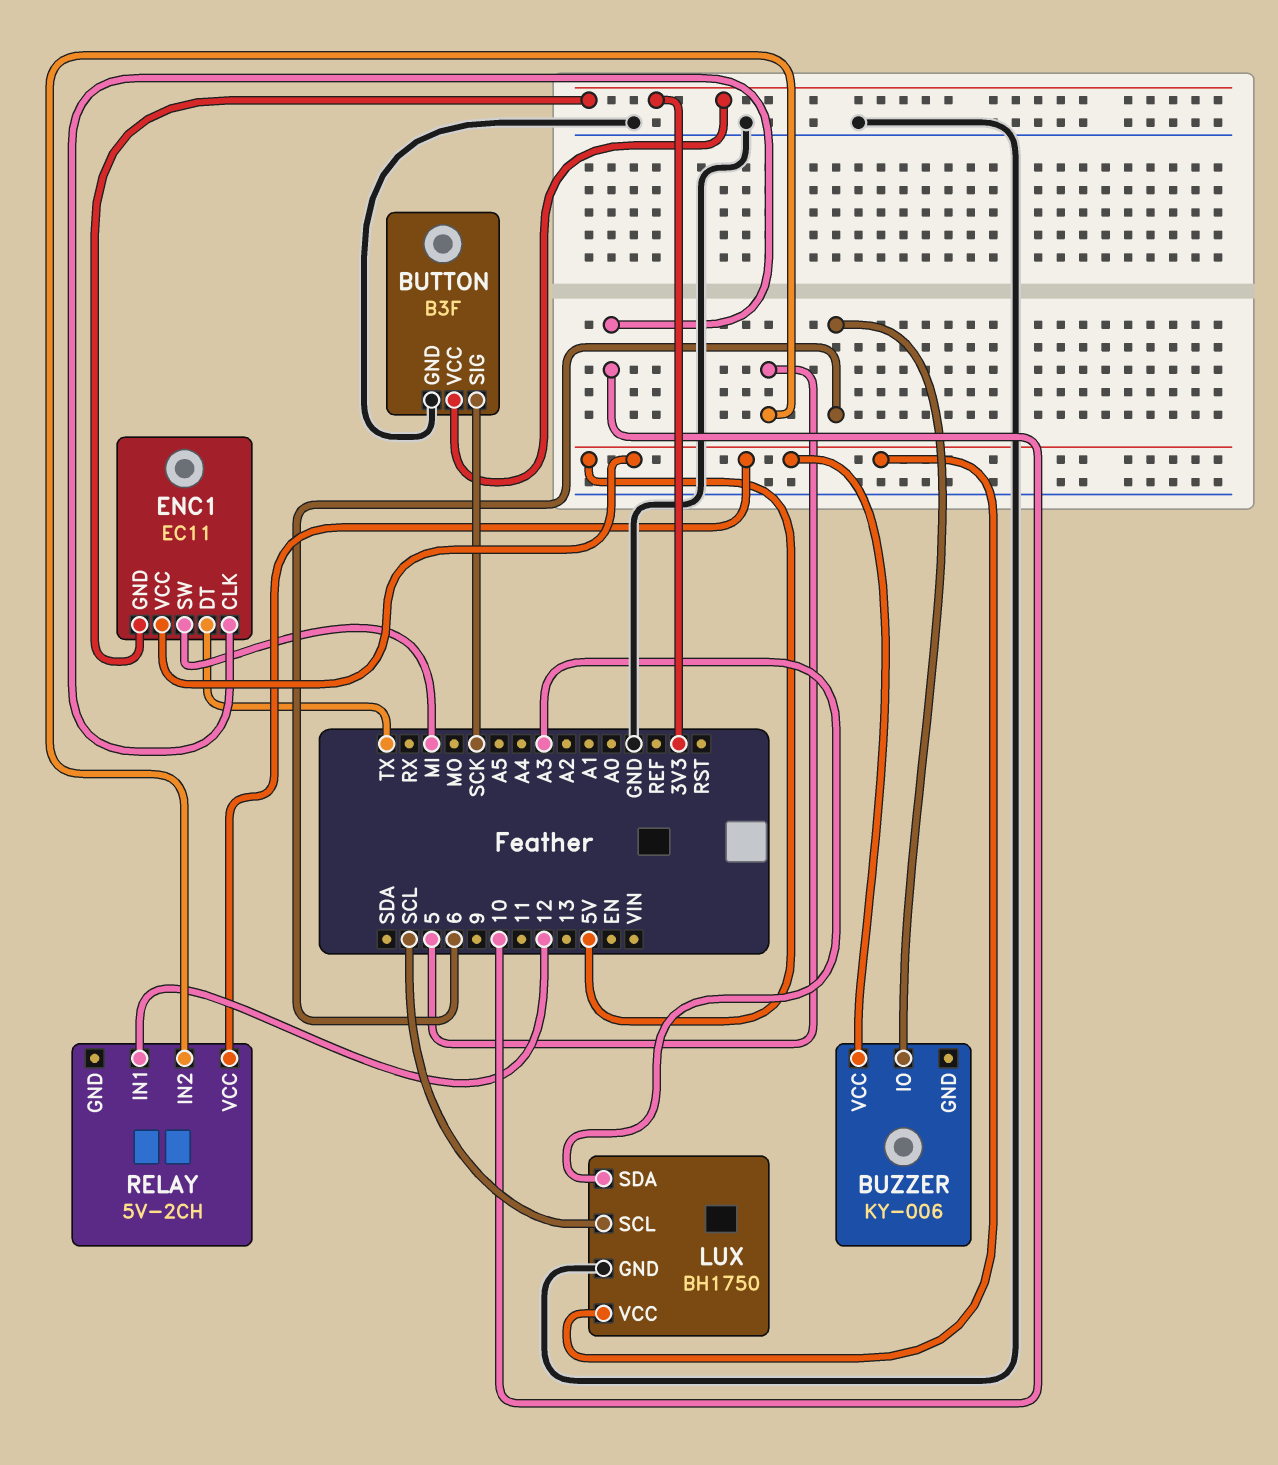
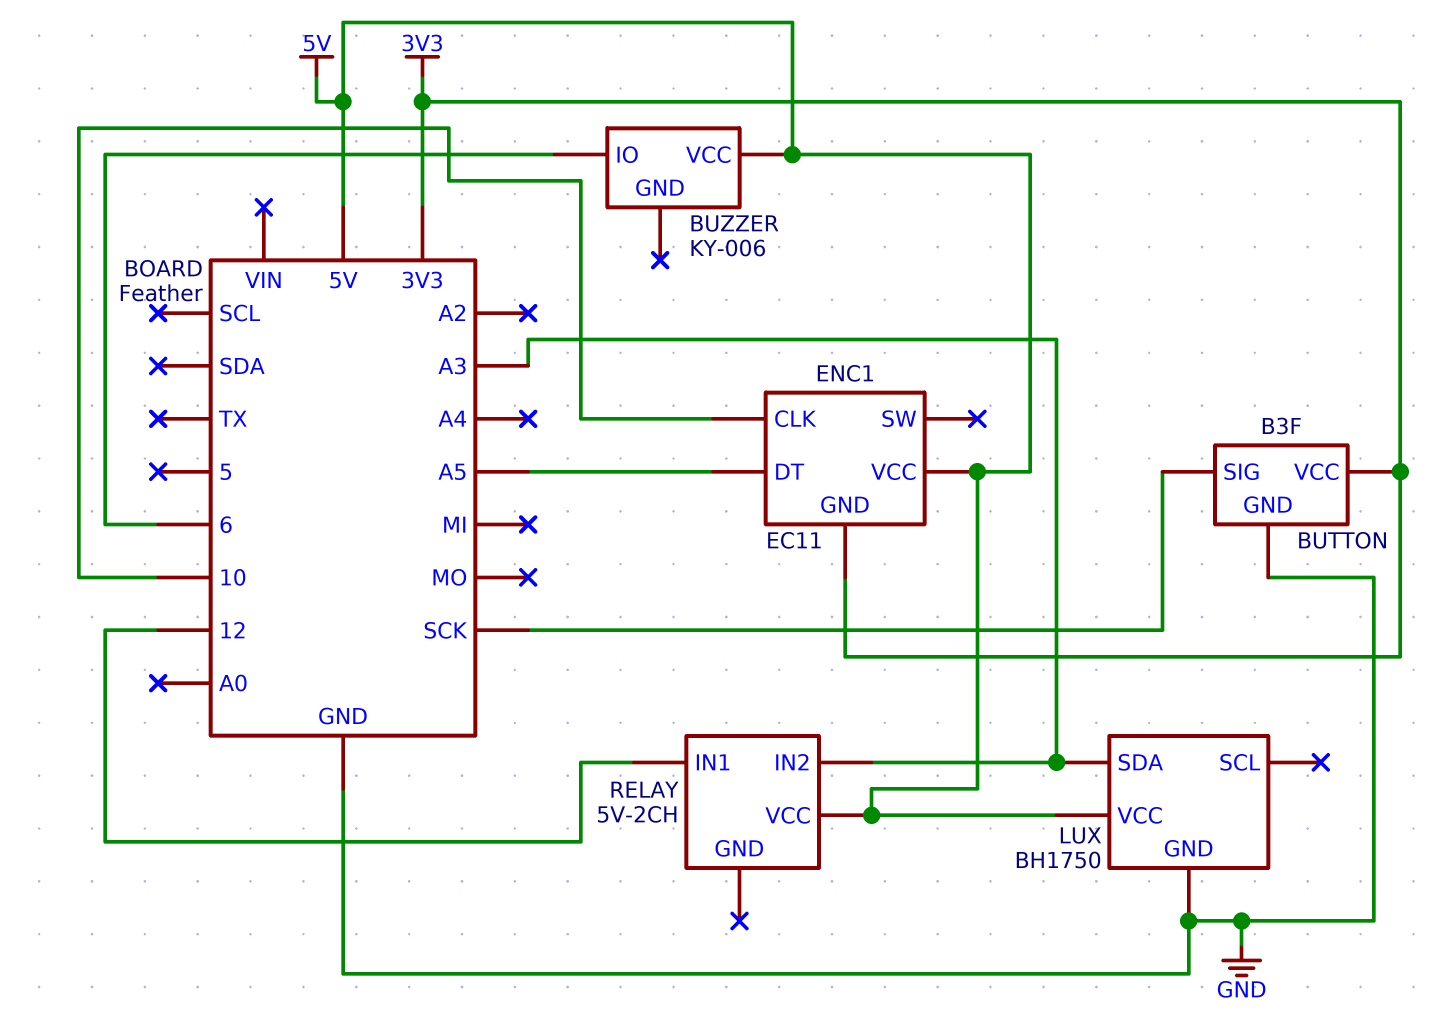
ENC1 pin DT: TX -> A5
ENC1 pin SW: MI -> none
LUX pin SCL: SCL -> none
RELAY pin IN2: 5 -> A3

